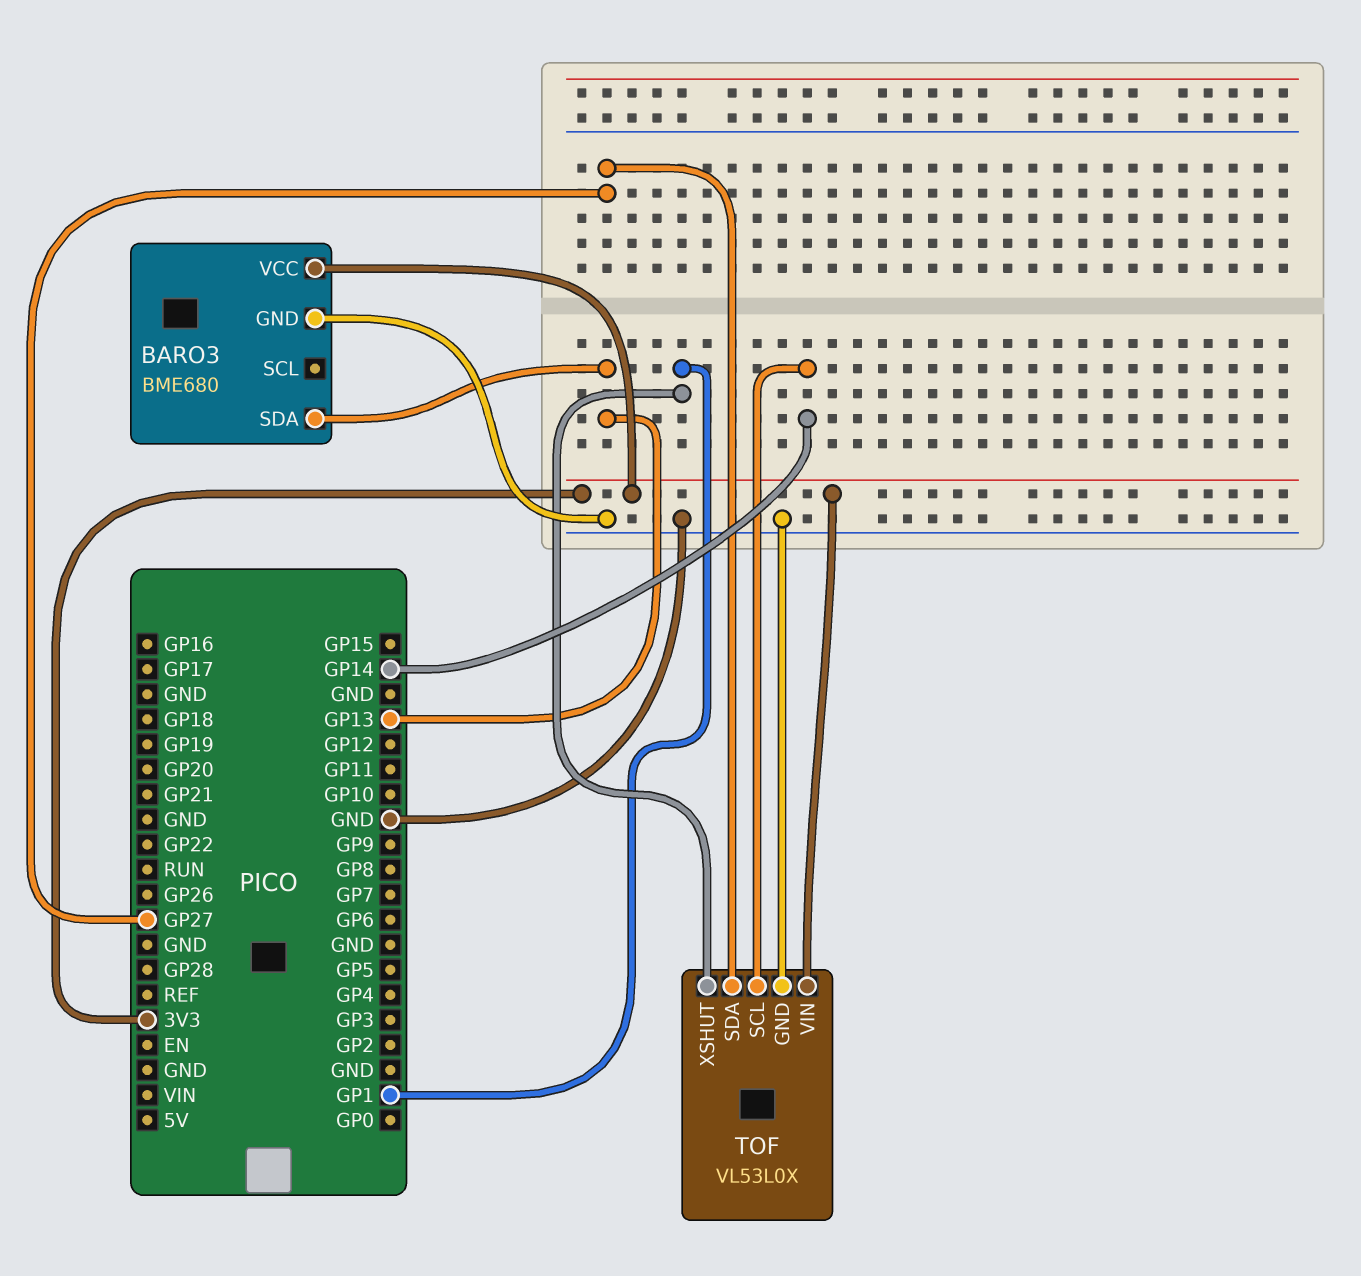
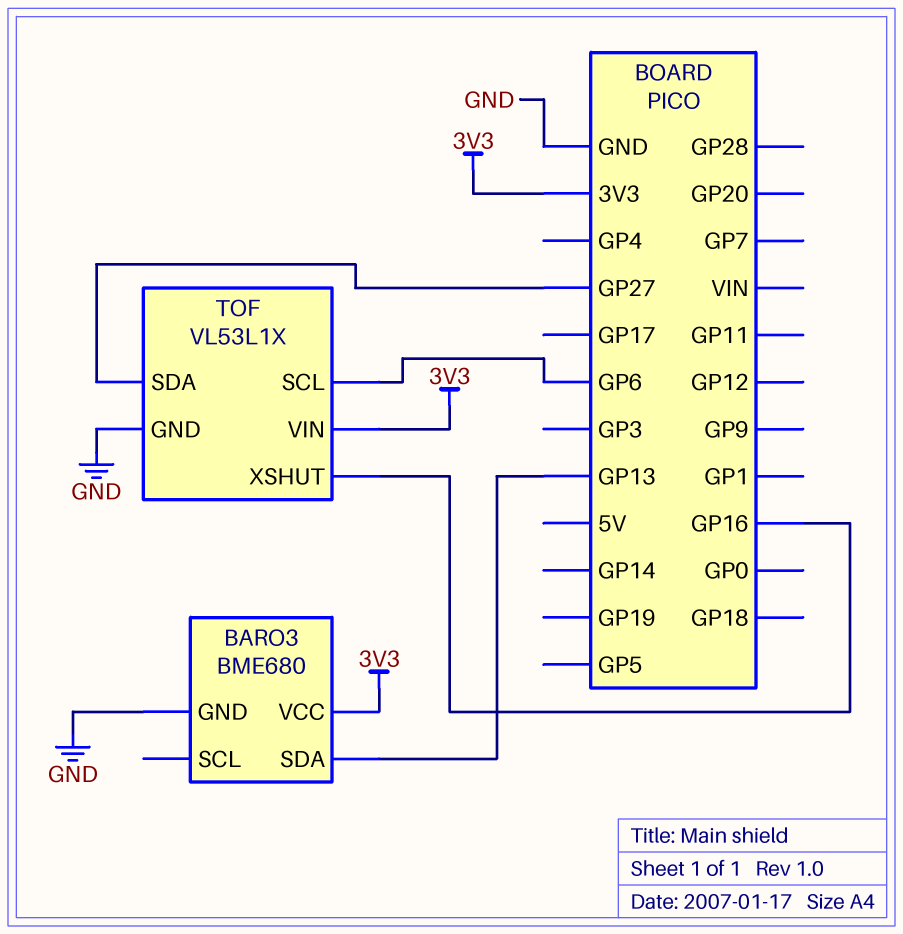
TOF: VL53L0X -> VL53L1X
TOF pin SCL: GP14 -> GP6
TOF pin XSHUT: GP1 -> GP16

